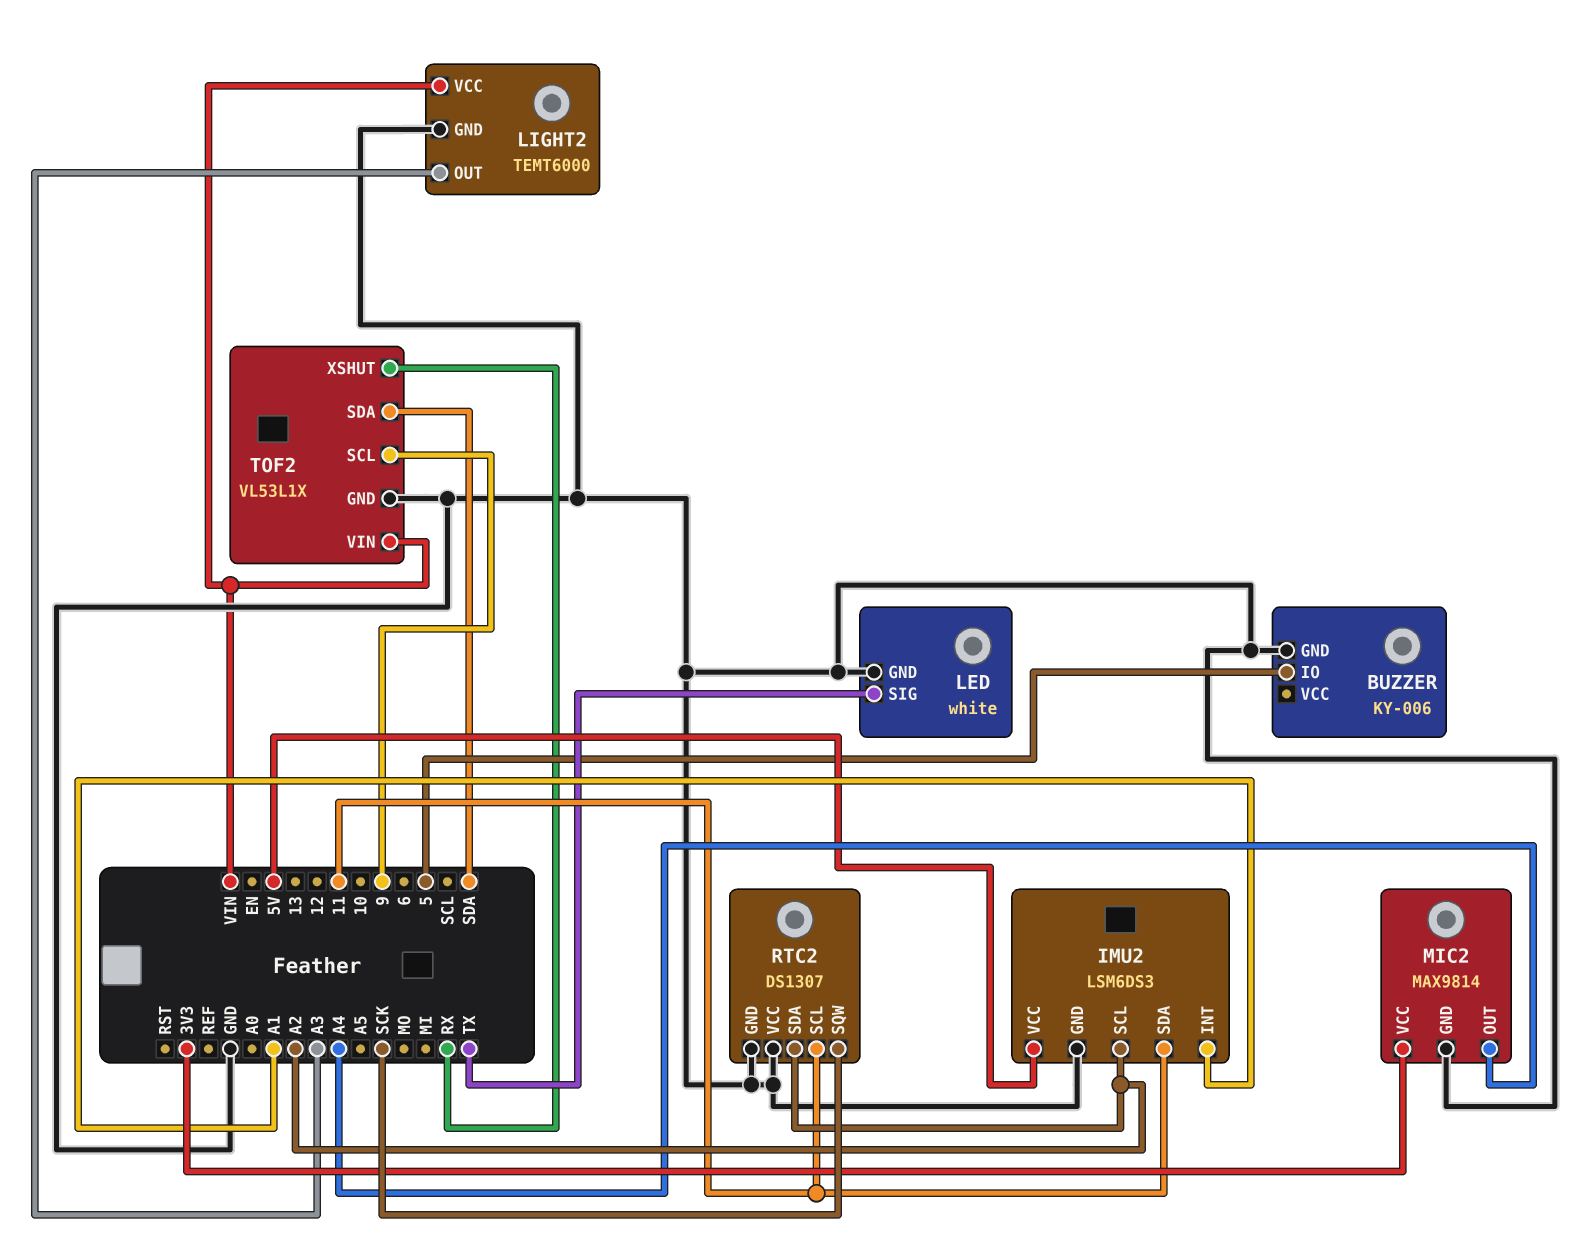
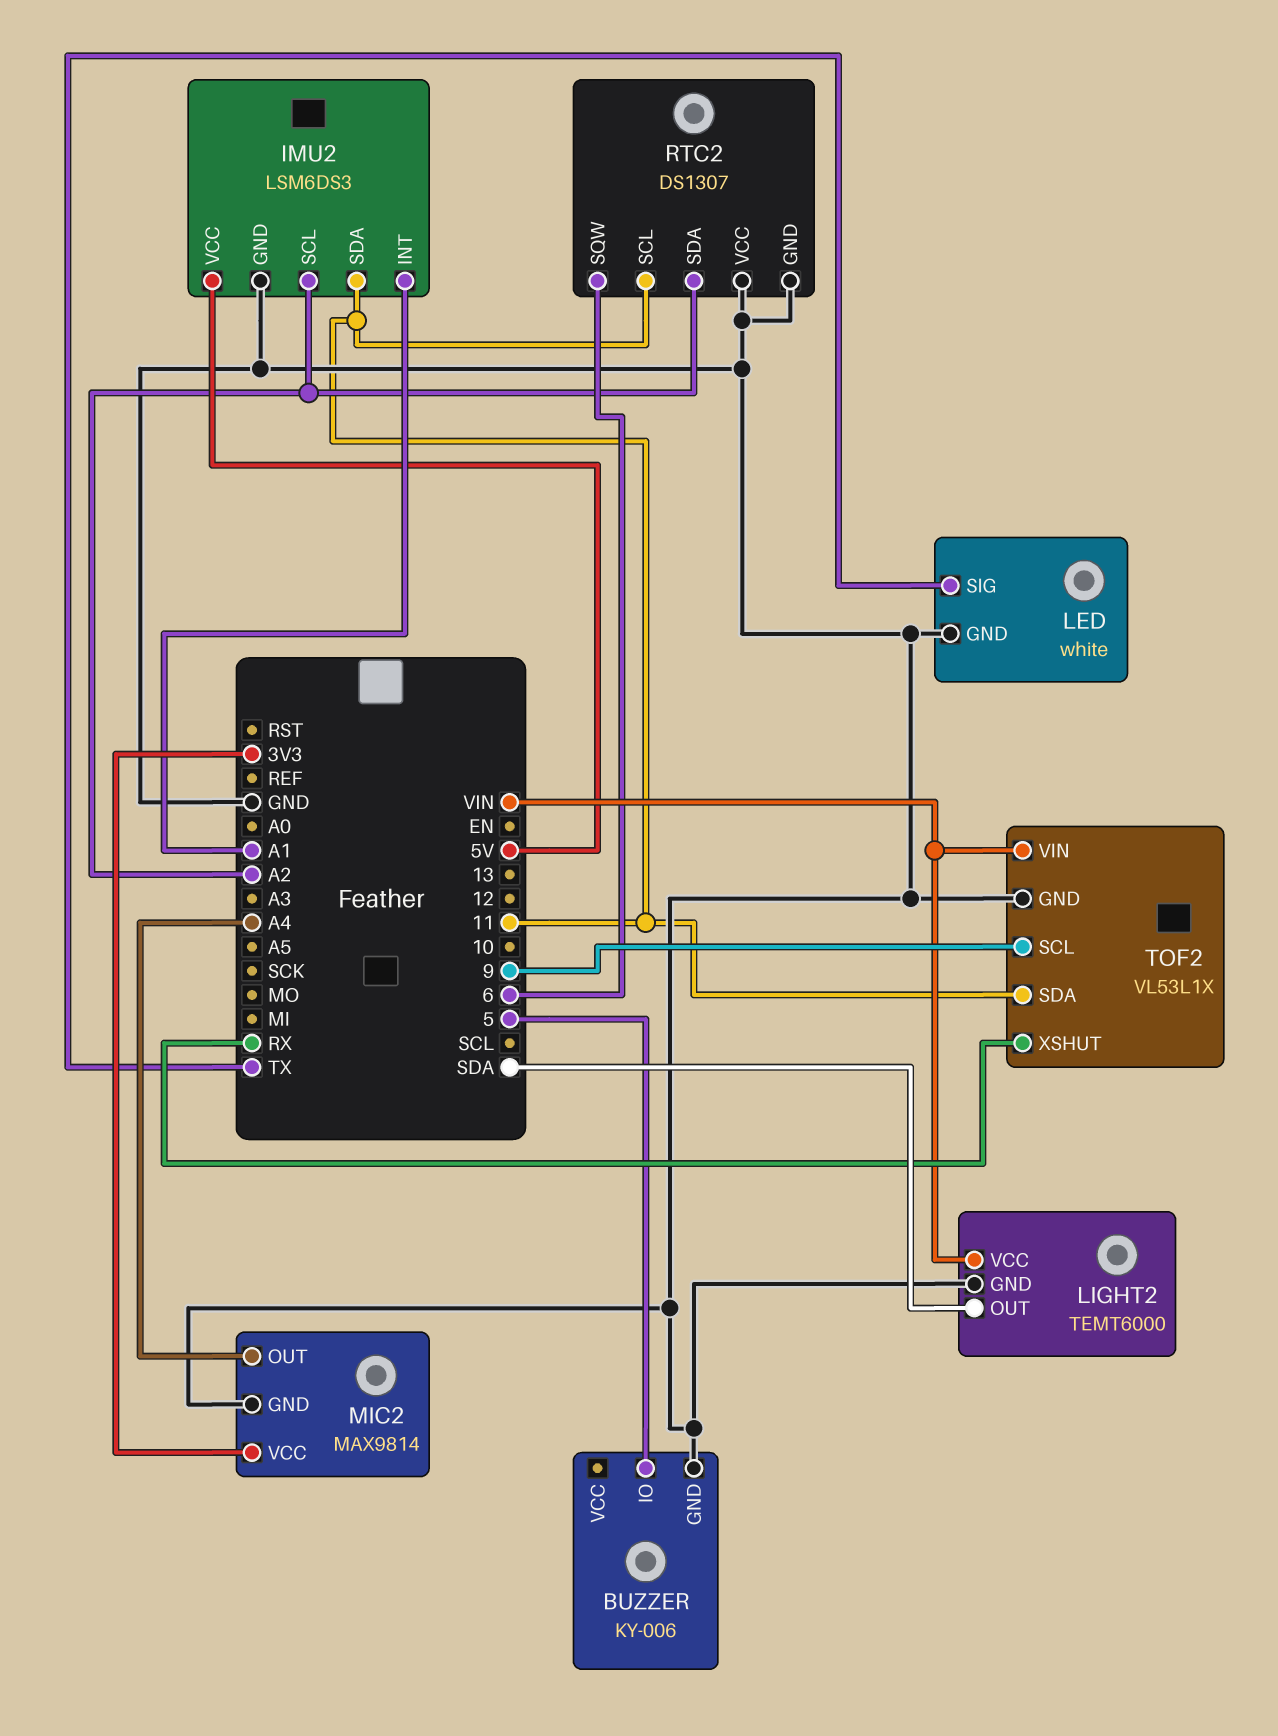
LIGHT2 pin OUT: A3 -> SDA
RTC2 pin SQW: SCK -> 6
TOF2 pin SDA: SDA -> 11

